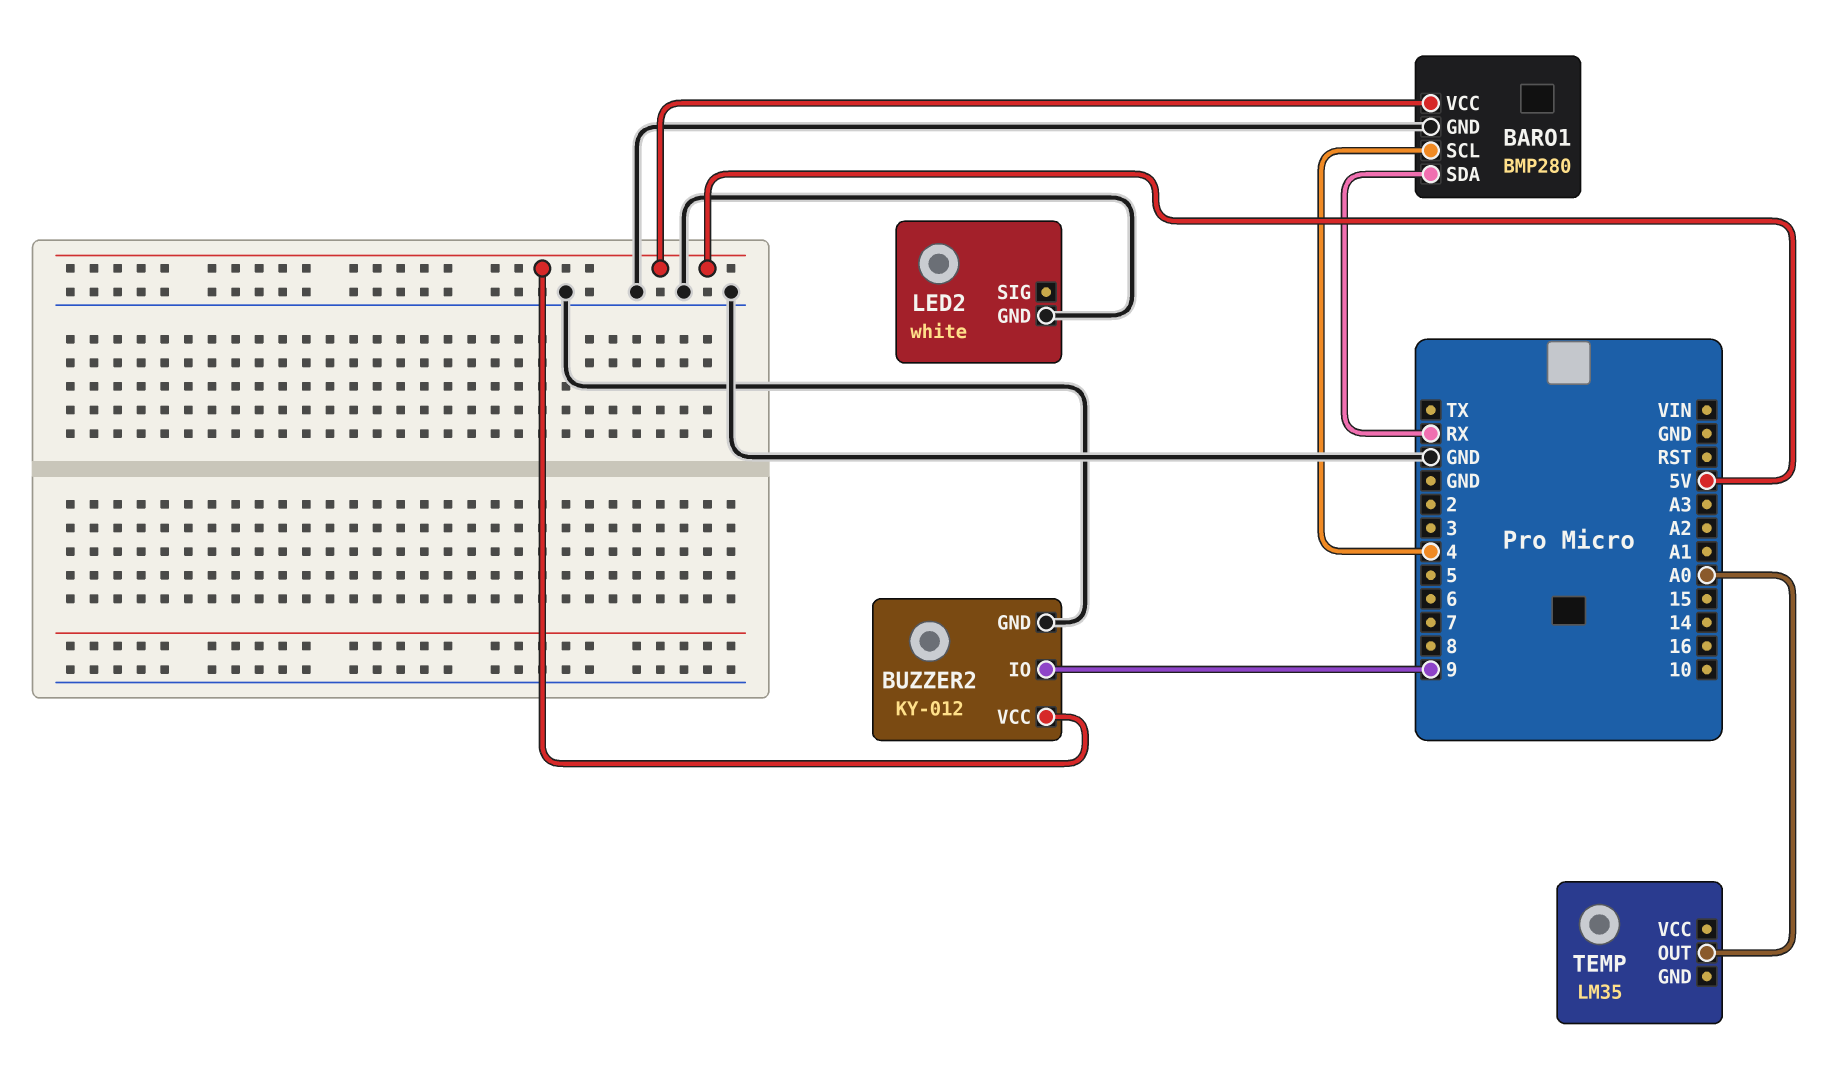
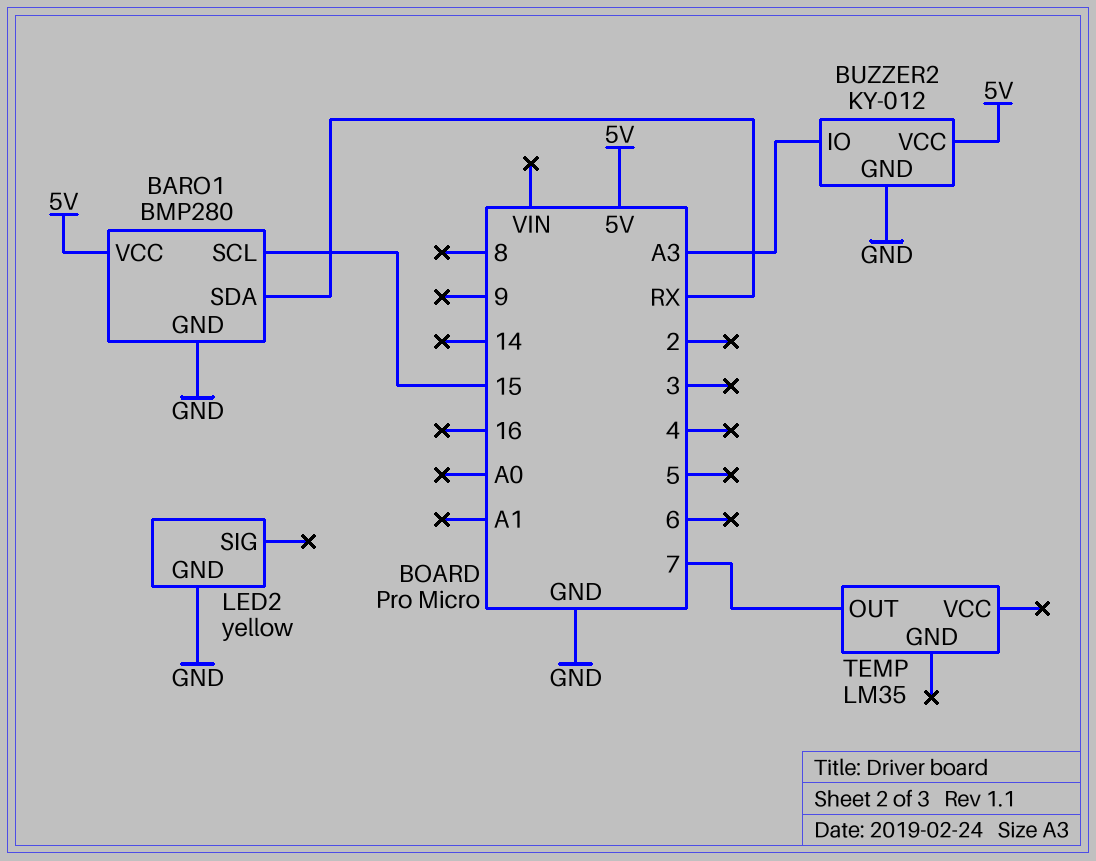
BARO1 pin SCL: 4 -> 15
BUZZER2 pin IO: 9 -> A3
LED2: white -> yellow
TEMP pin OUT: A0 -> 7

